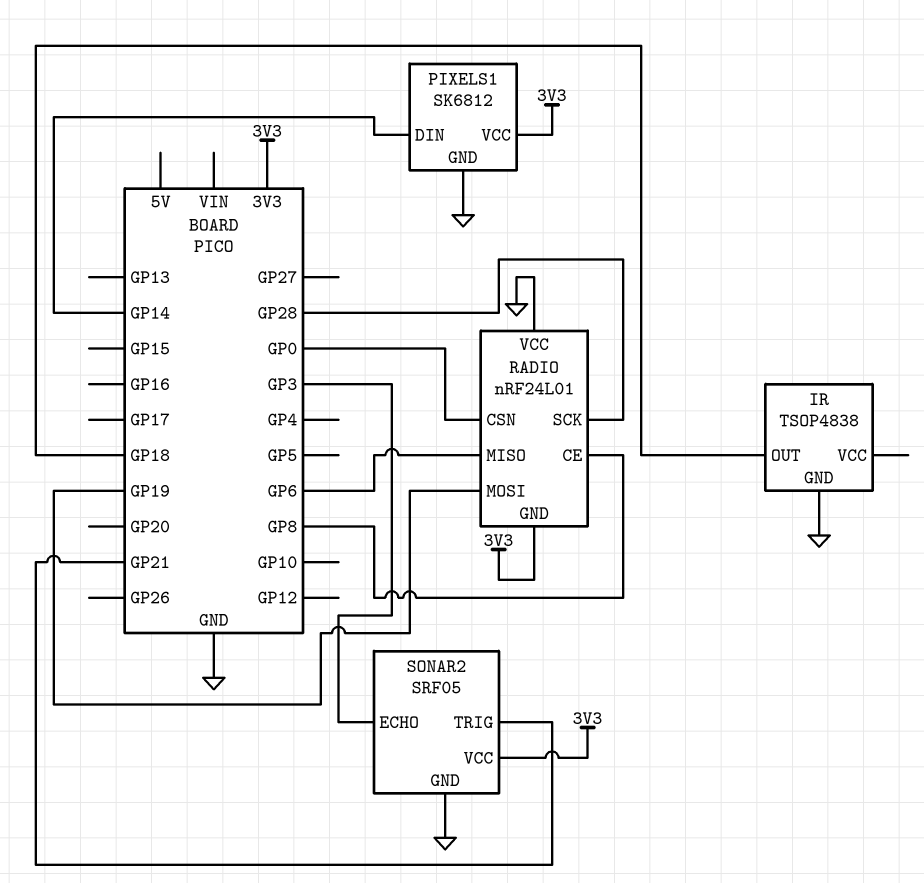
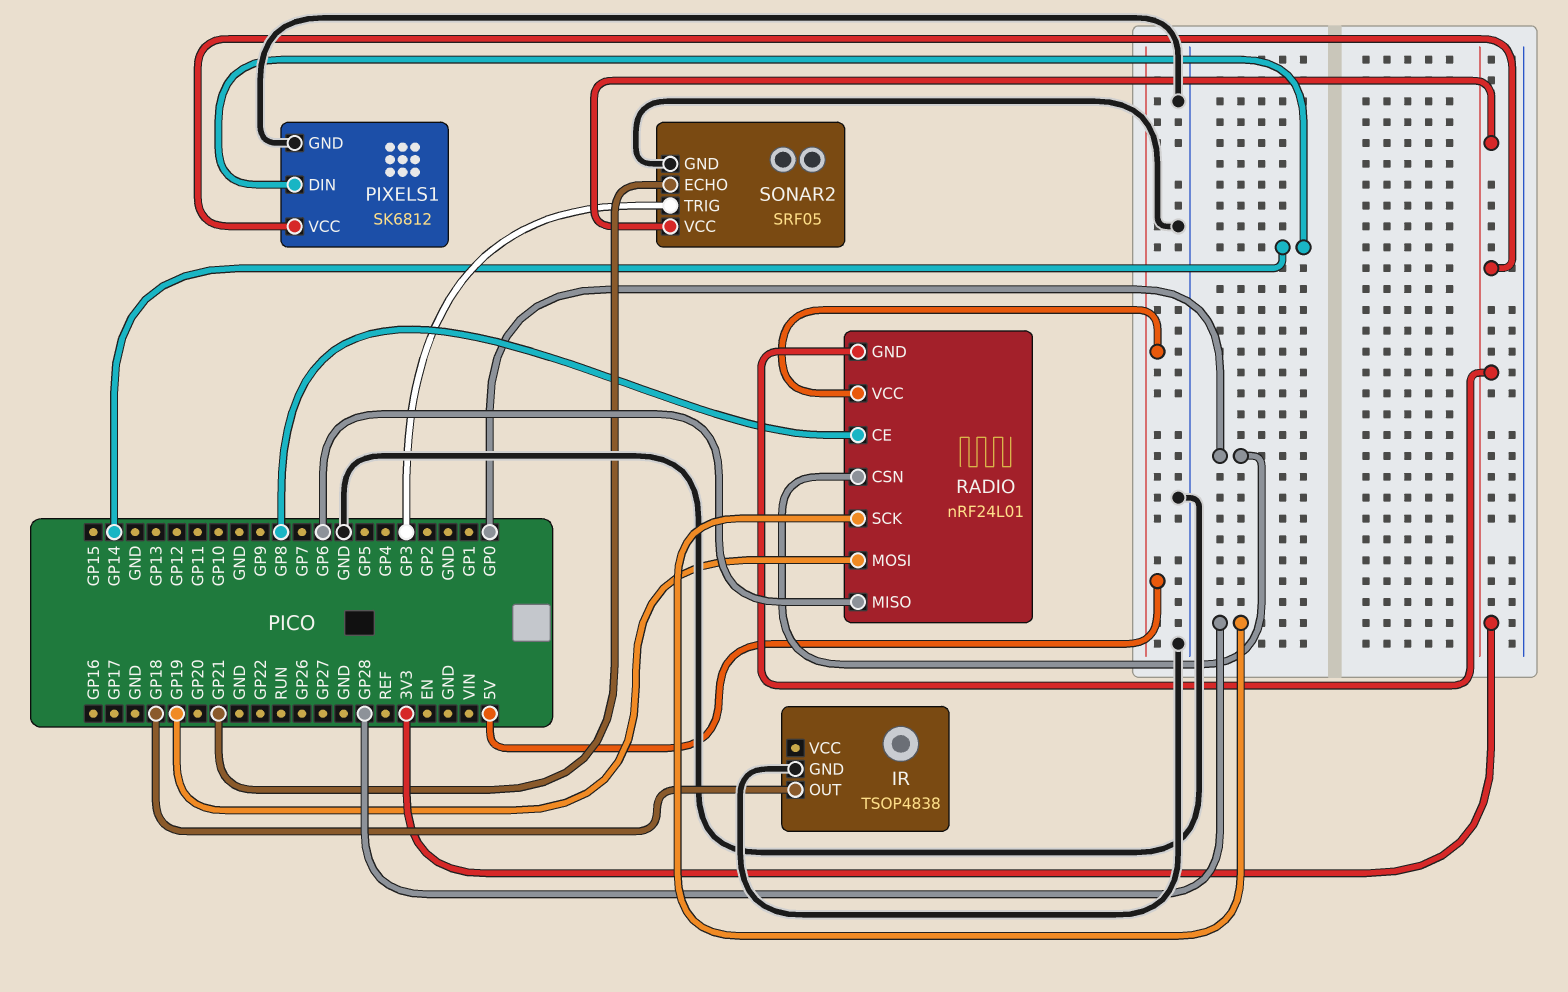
RADIO pin VCC: GND -> 5V
SONAR2 pin ECHO: GP3 -> GP21
SONAR2 pin TRIG: GP21 -> GP3

